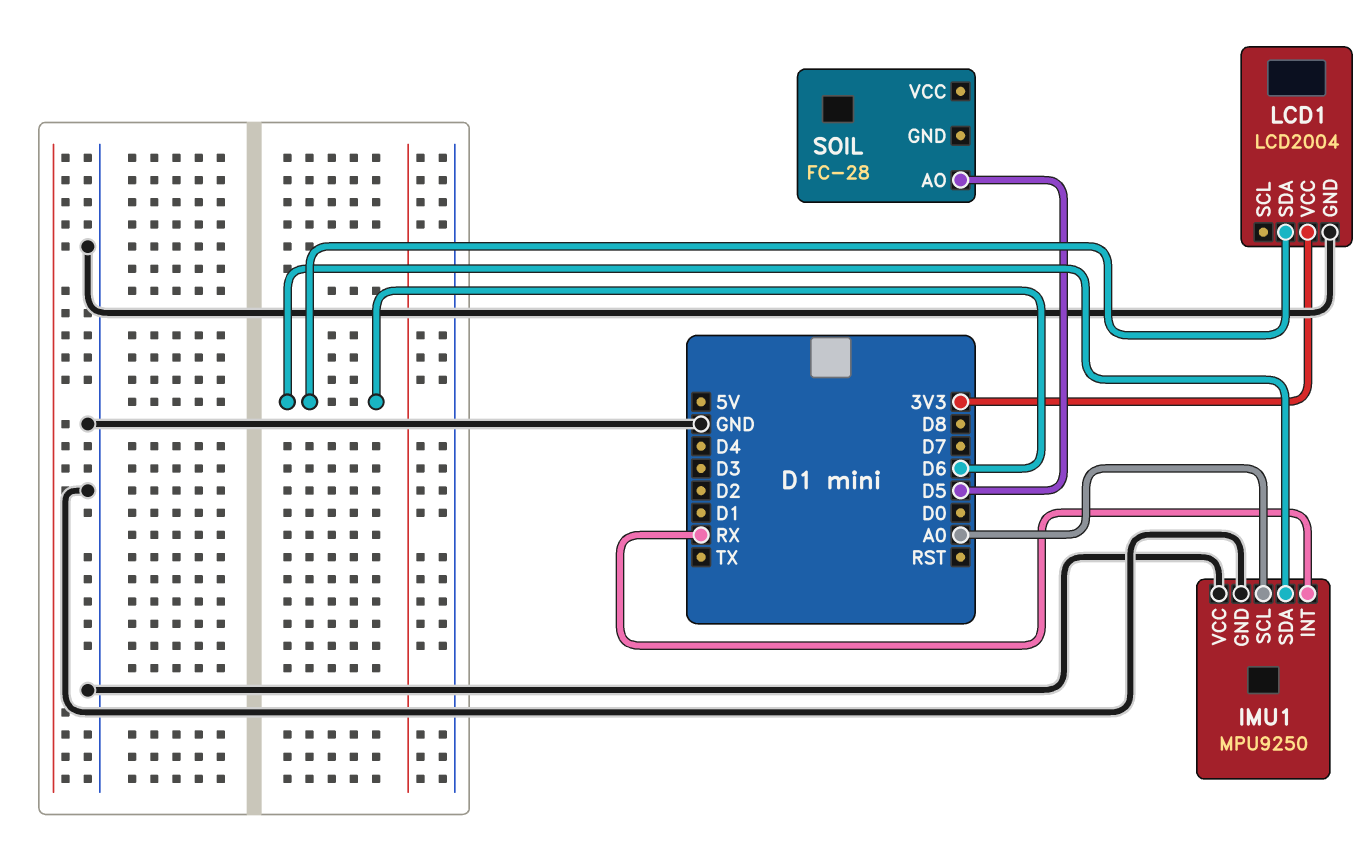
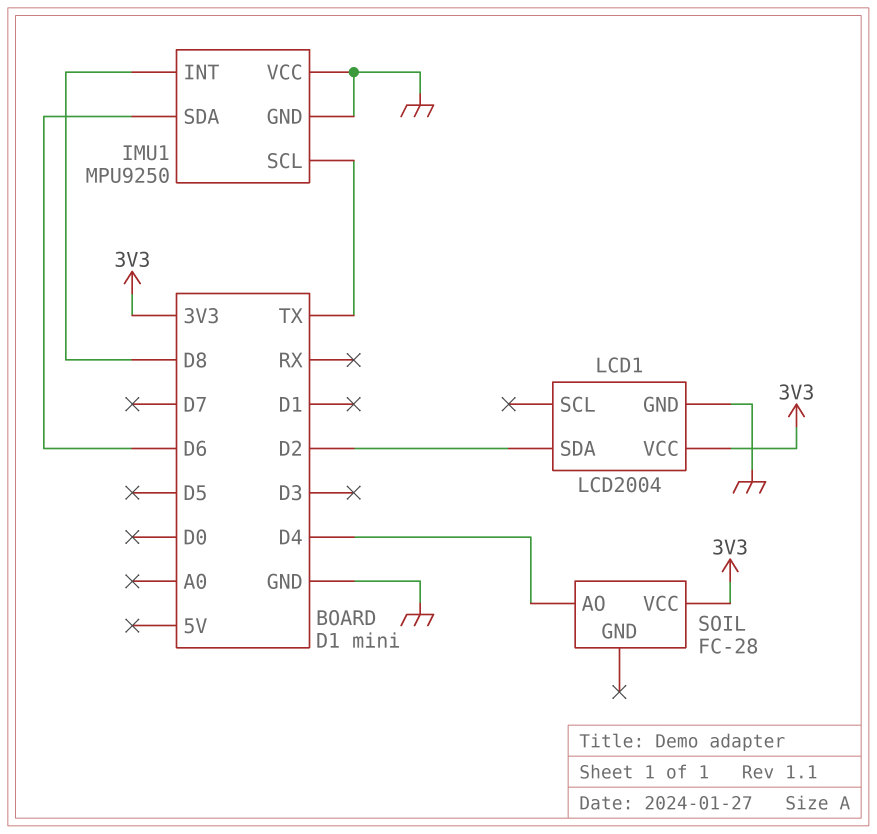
IMU1 pin INT: RX -> D8
IMU1 pin SCL: A0 -> TX
LCD1 pin SDA: D6 -> D2
SOIL pin AO: D5 -> D4
SOIL pin VCC: none -> 3V3

